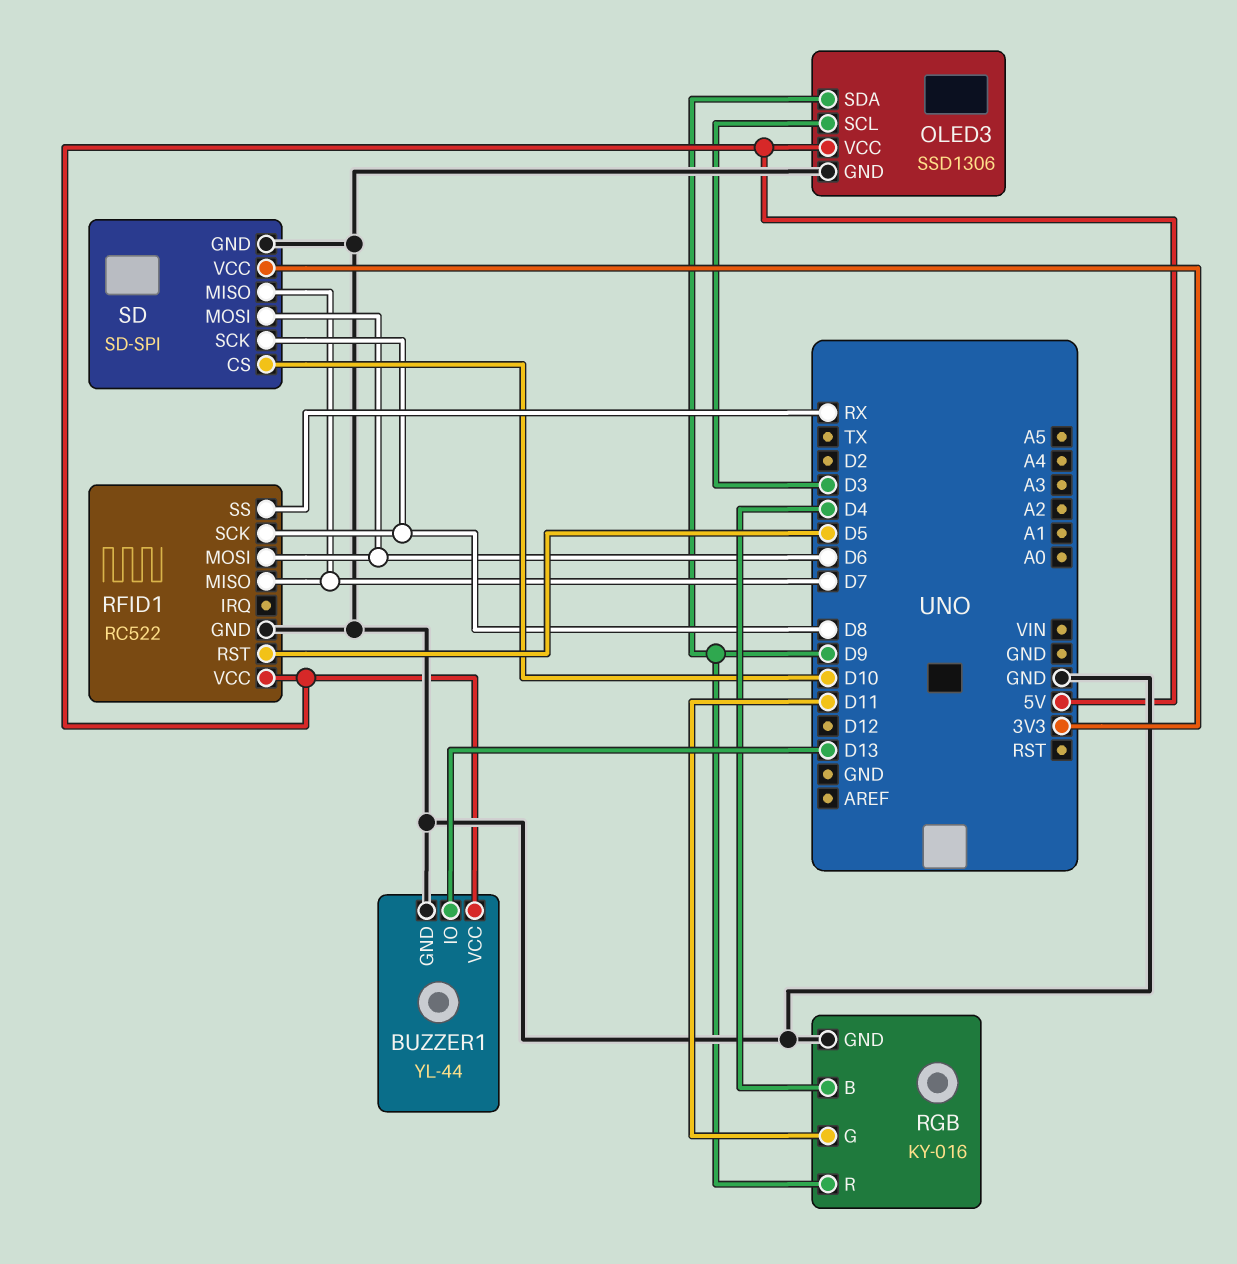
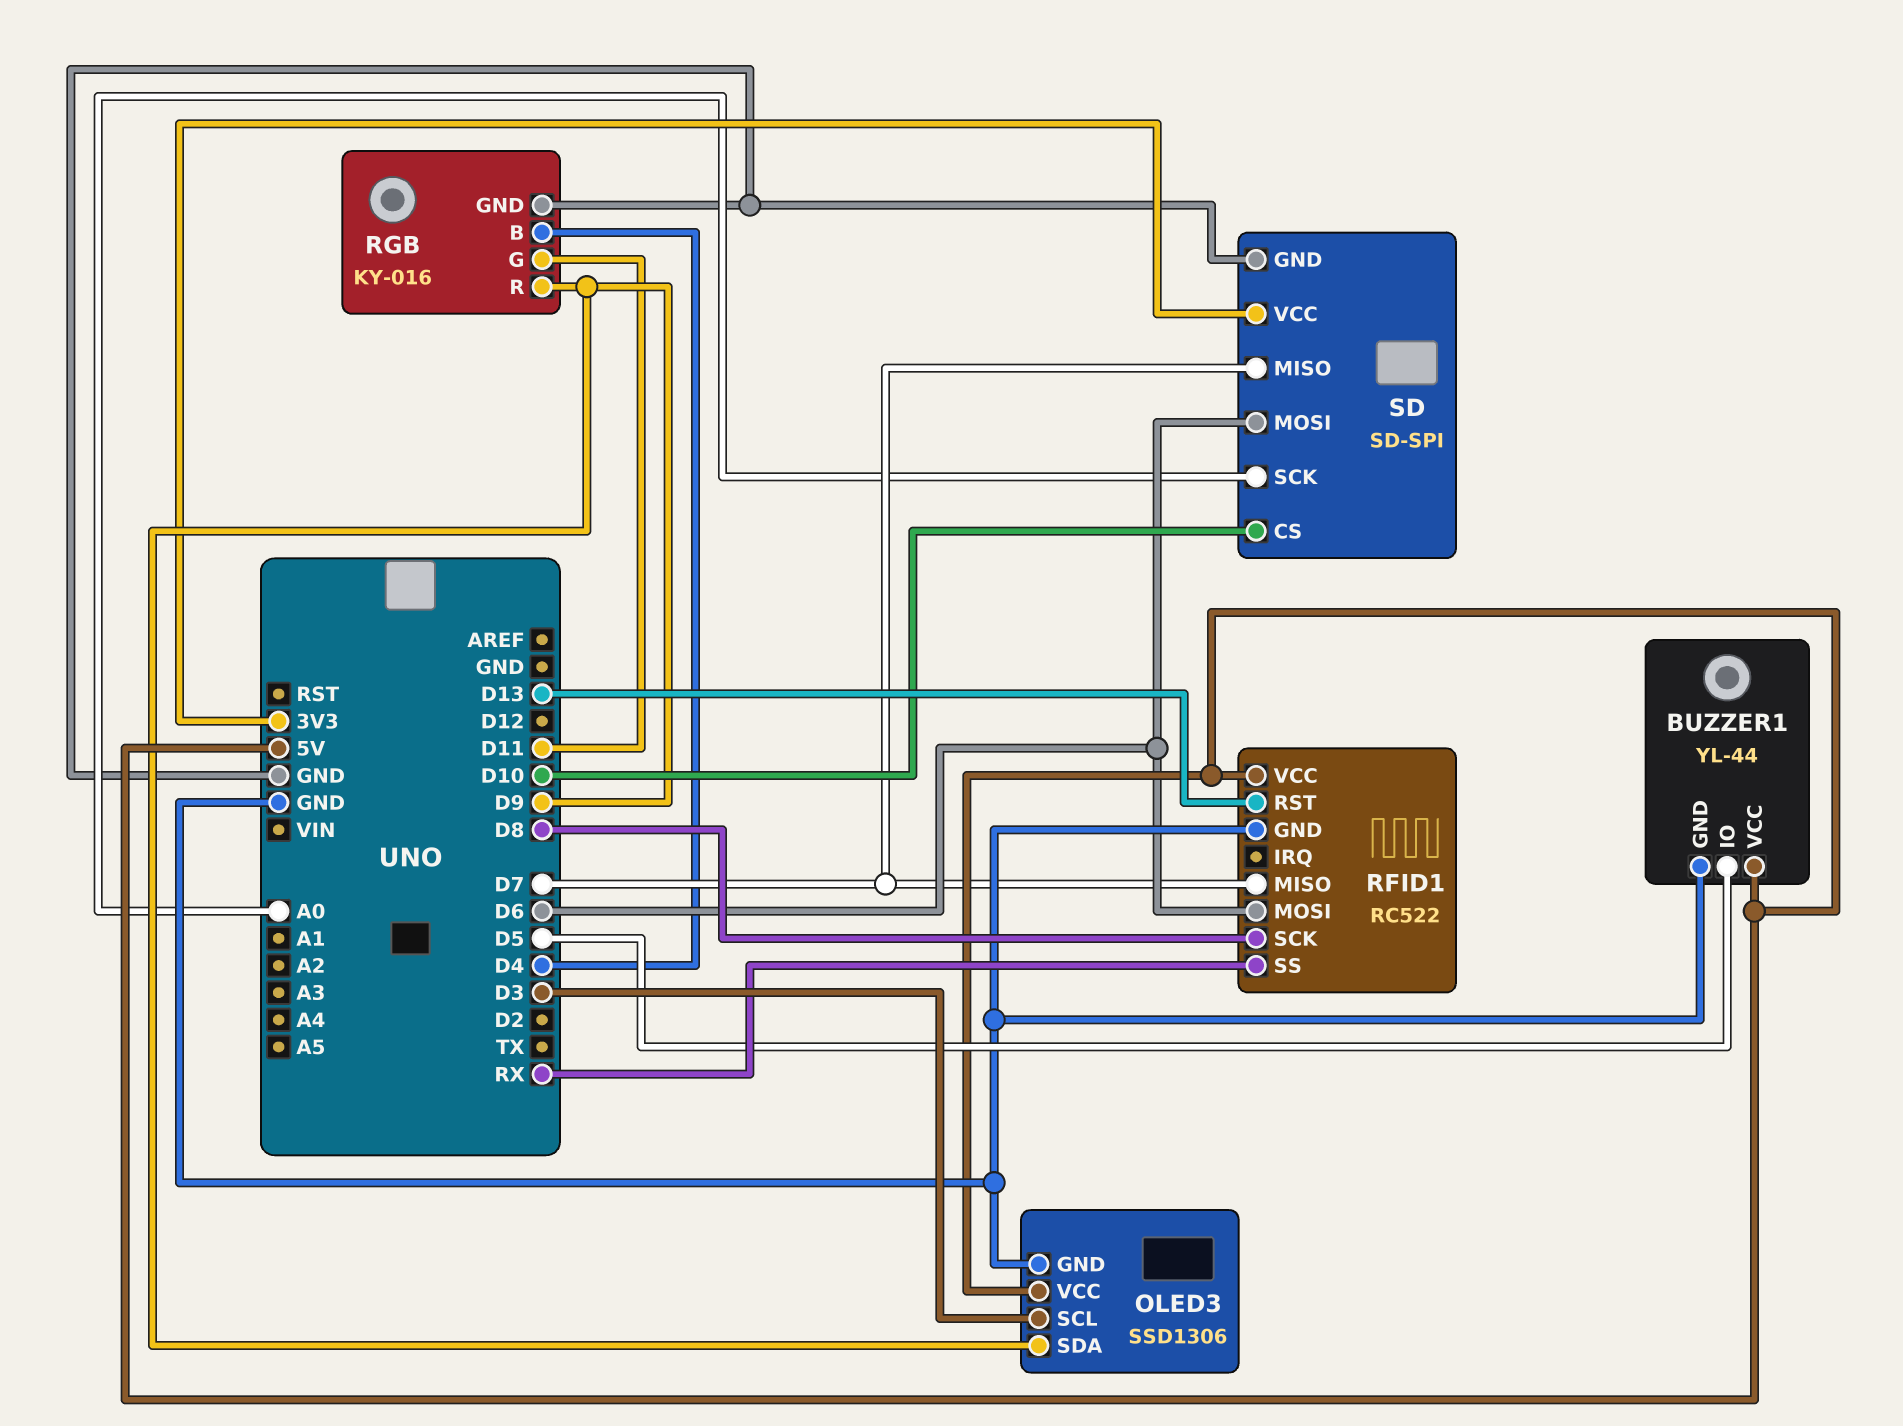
BUZZER1 pin IO: D13 -> D5
RFID1 pin RST: D5 -> D13
SD pin SCK: D8 -> A0

